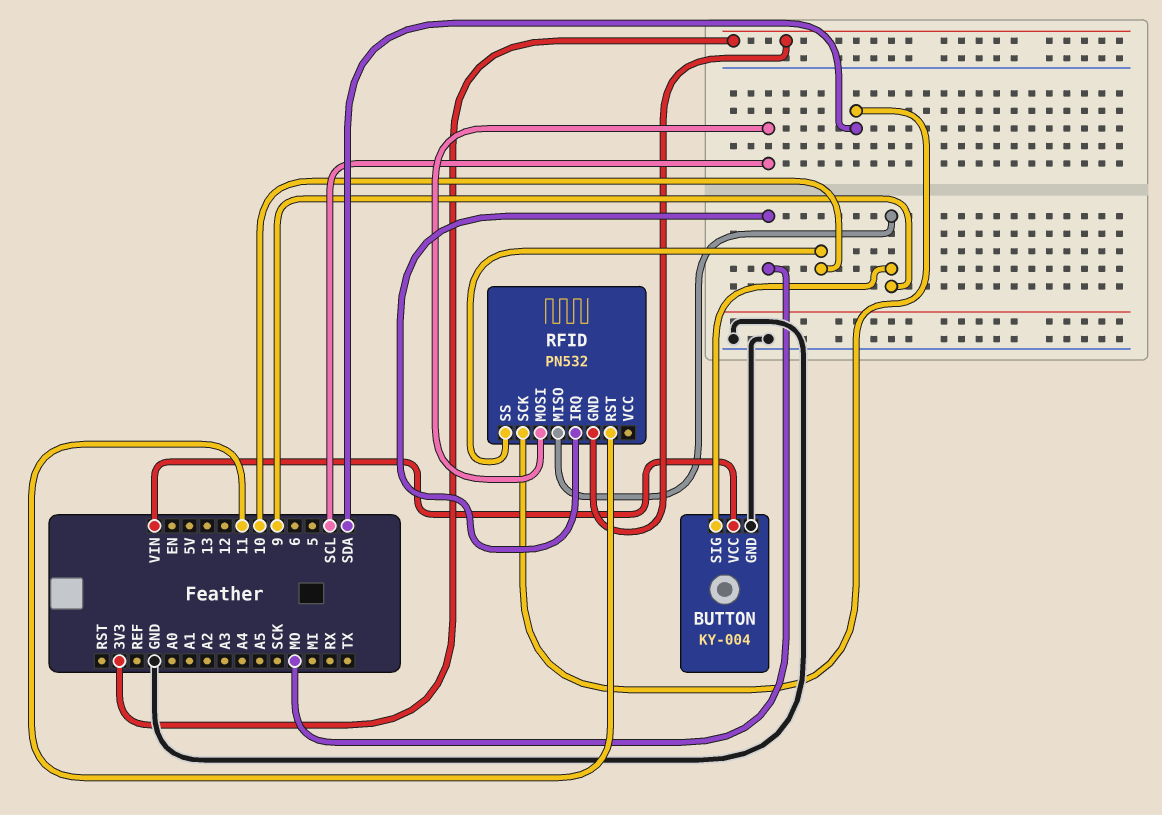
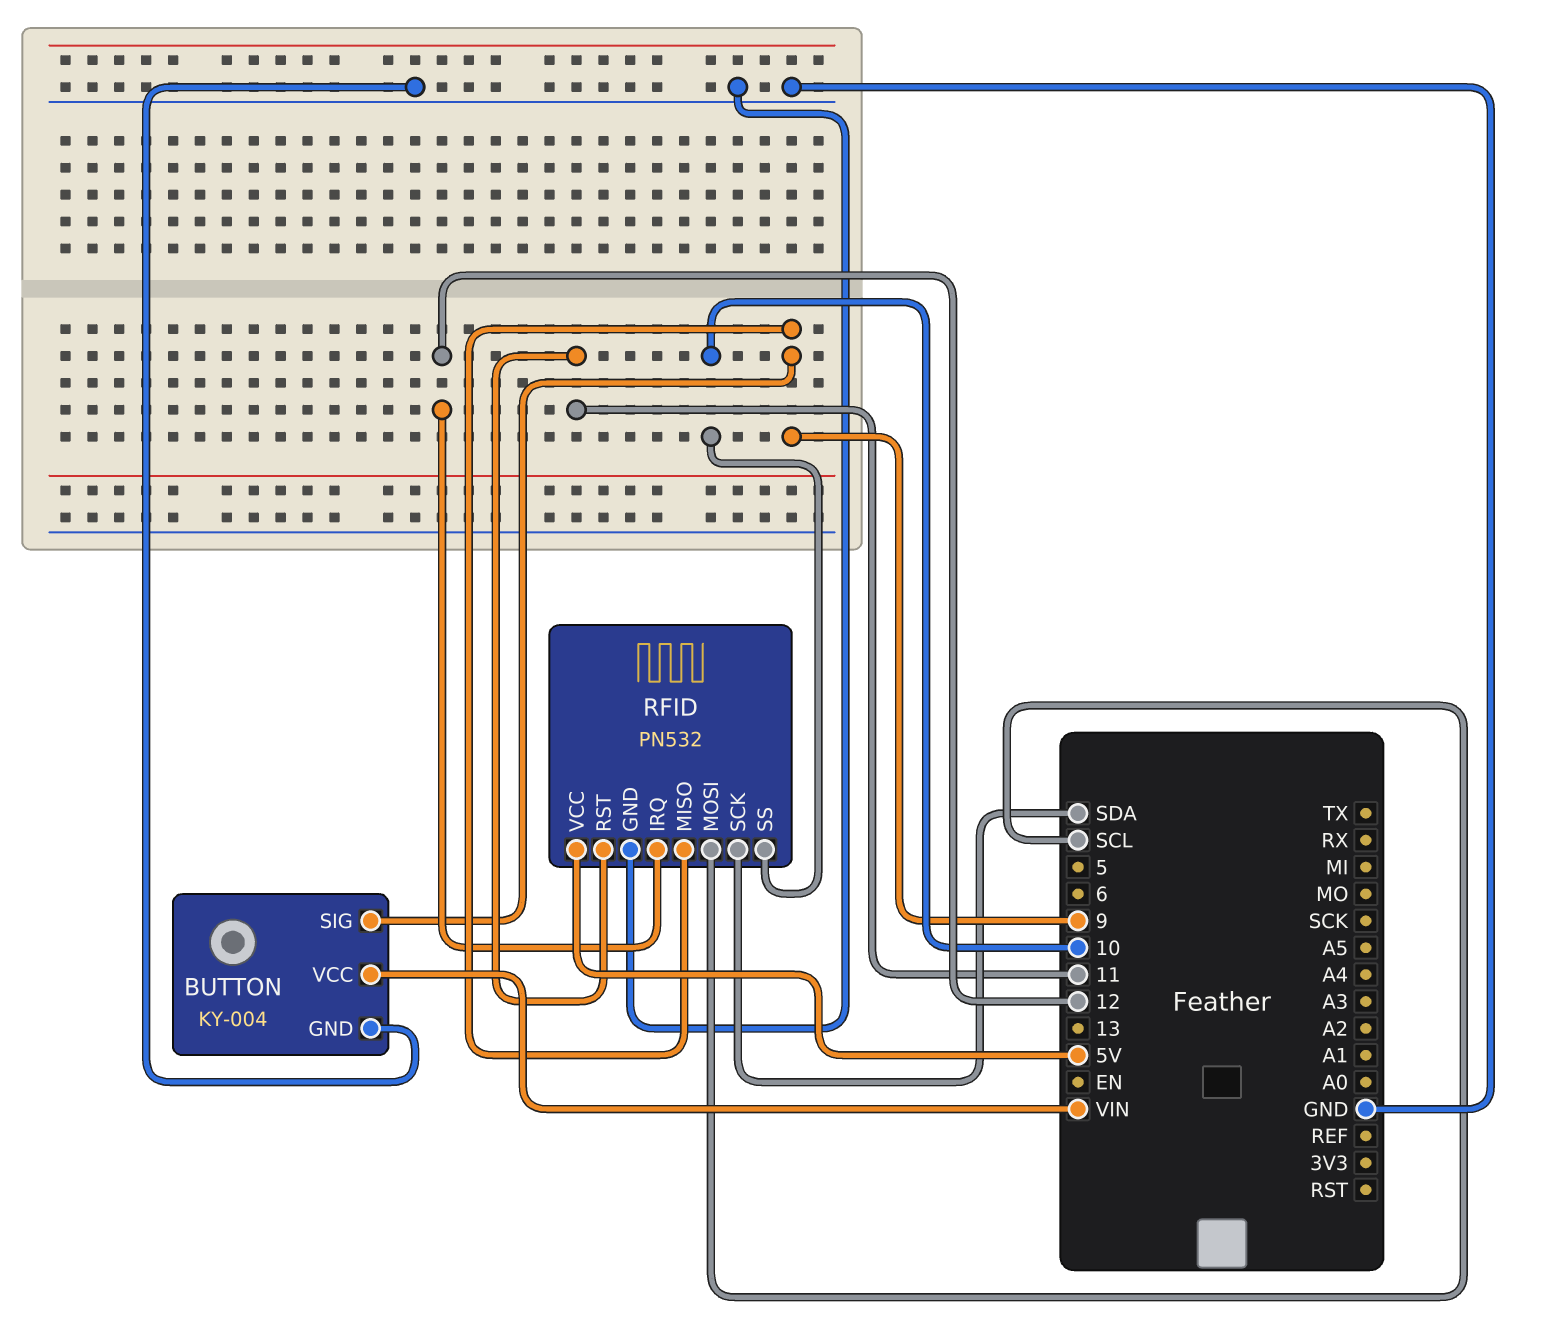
RFID pin GND: 3V3 -> GND
RFID pin IRQ: MO -> 12
RFID pin VCC: none -> 5V

